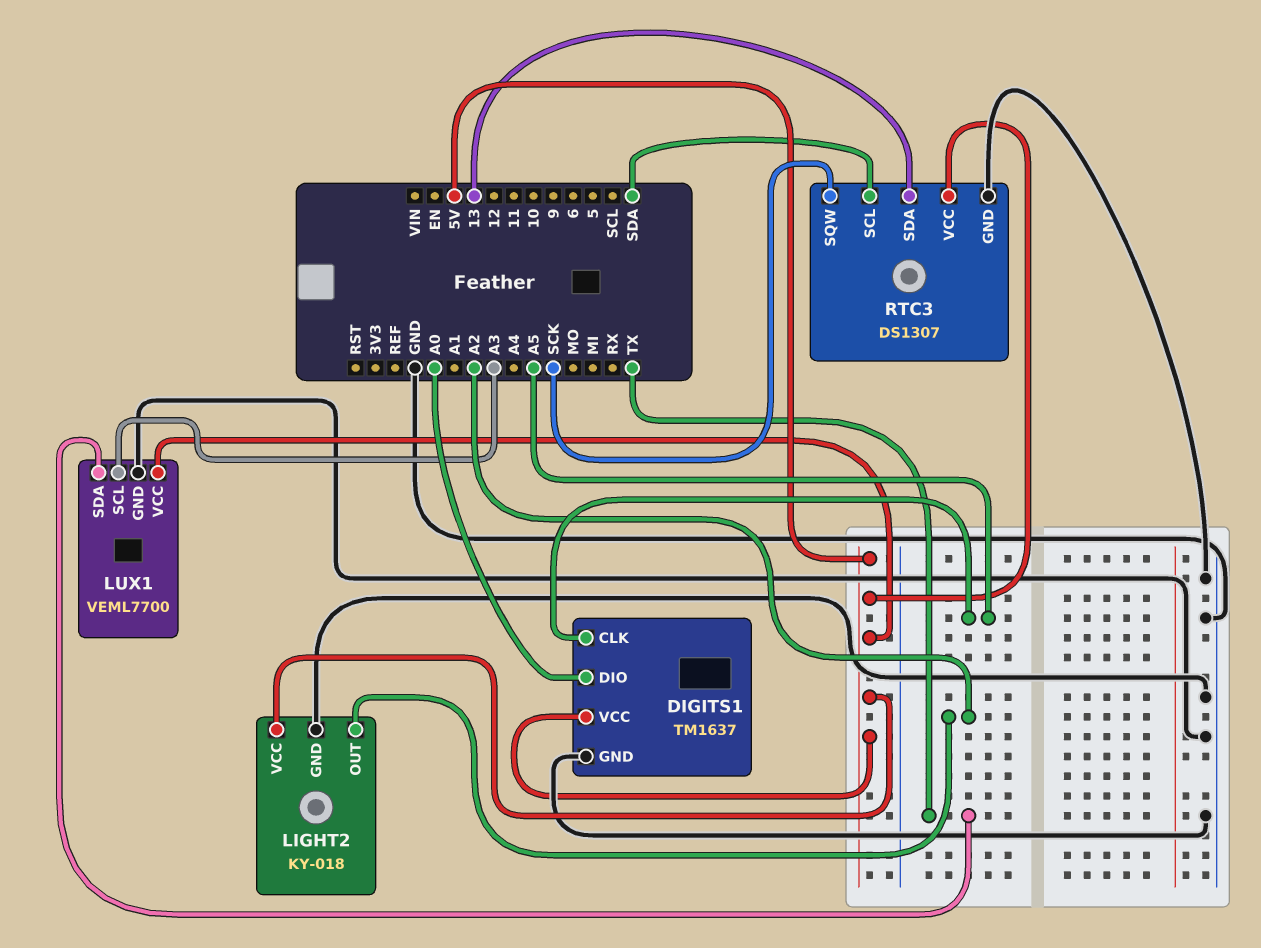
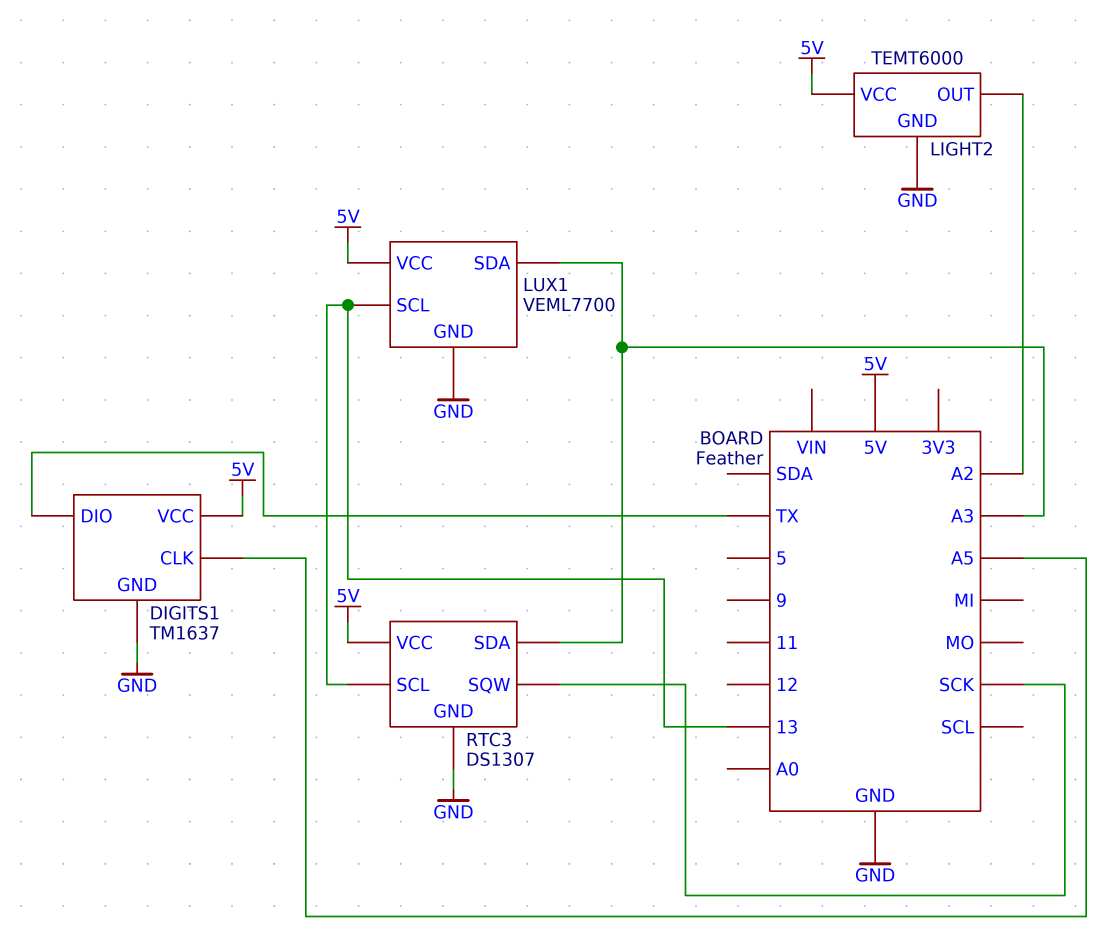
DIGITS1 pin DIO: A0 -> TX
LIGHT2: KY-018 -> TEMT6000
LUX1 pin SCL: A3 -> 13
LUX1 pin SDA: TX -> A3
RTC3 pin SCL: SDA -> 13
RTC3 pin SDA: 13 -> A3

